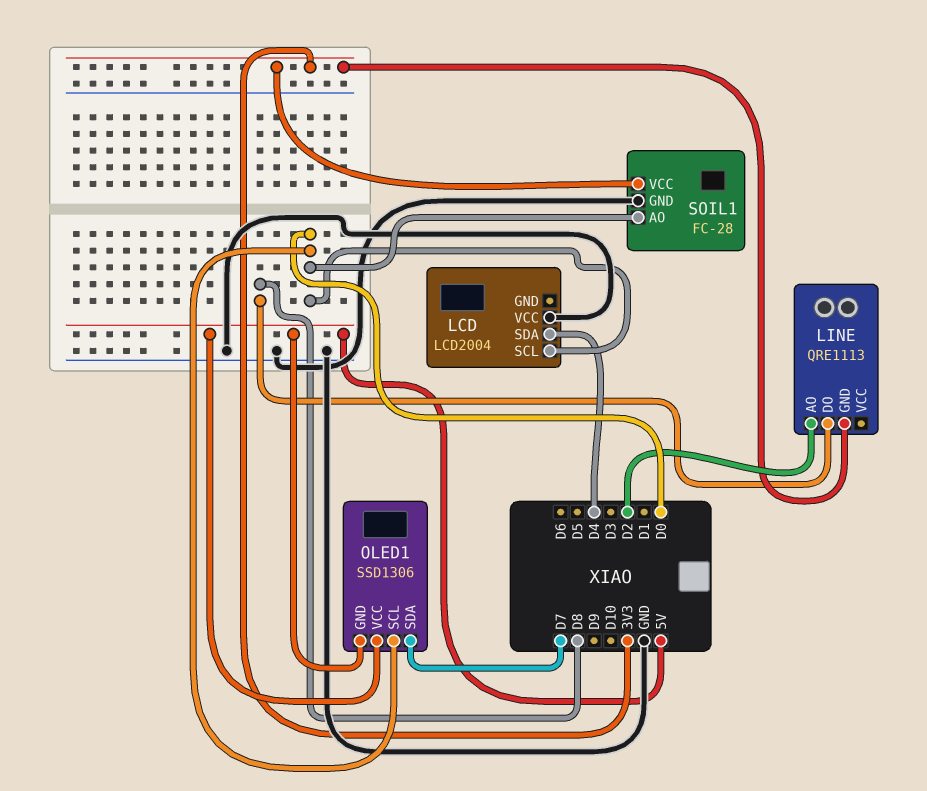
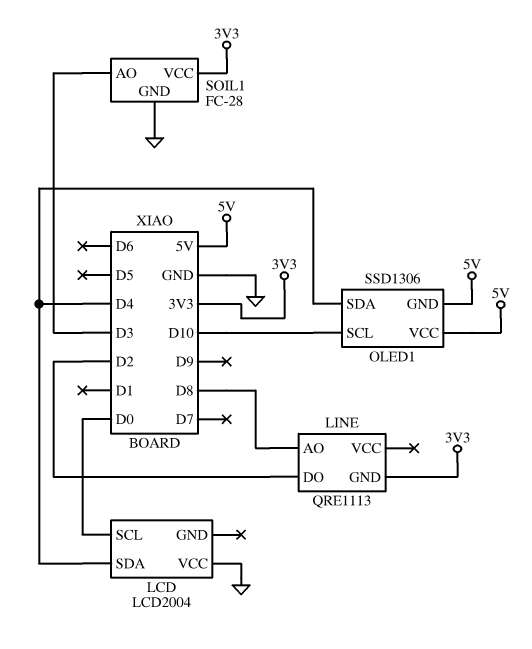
LINE pin AO: D2 -> D8
LINE pin DO: D8 -> D2
OLED1 pin SCL: D0 -> D10
OLED1 pin SDA: D7 -> D4
SOIL1 pin AO: D0 -> D3

